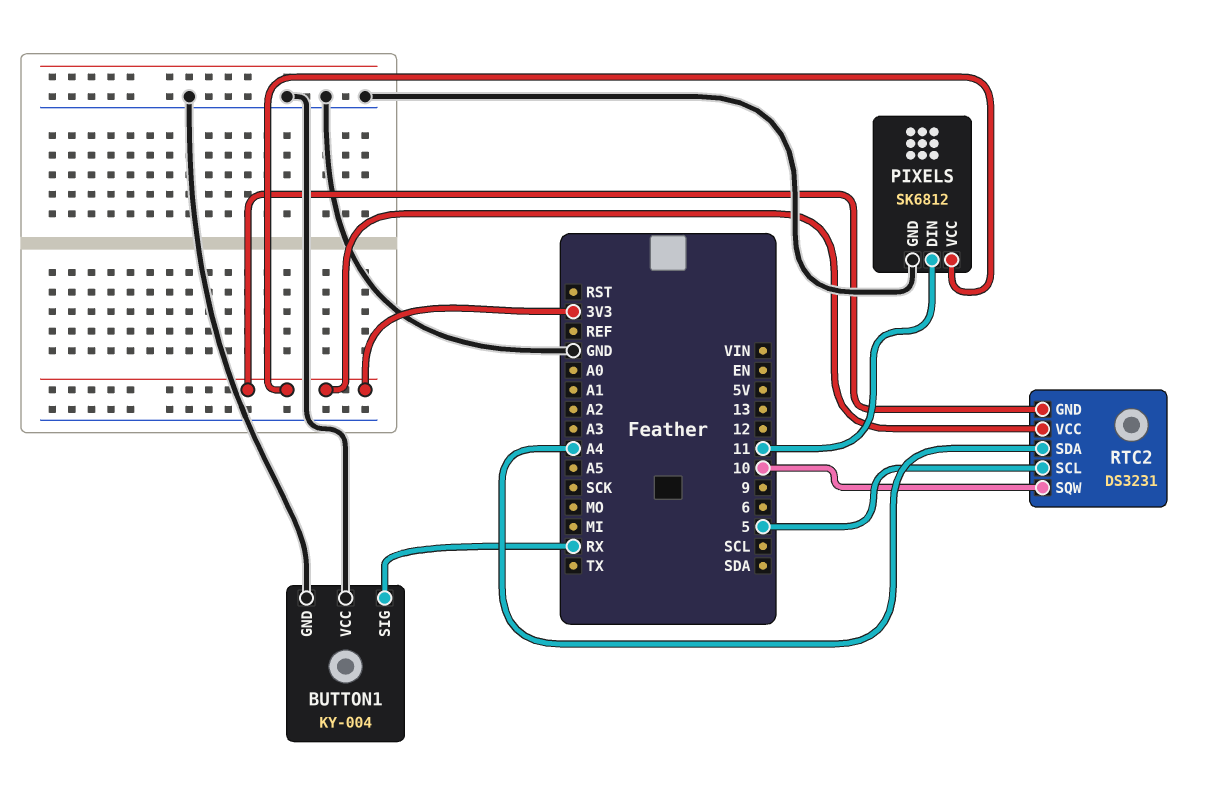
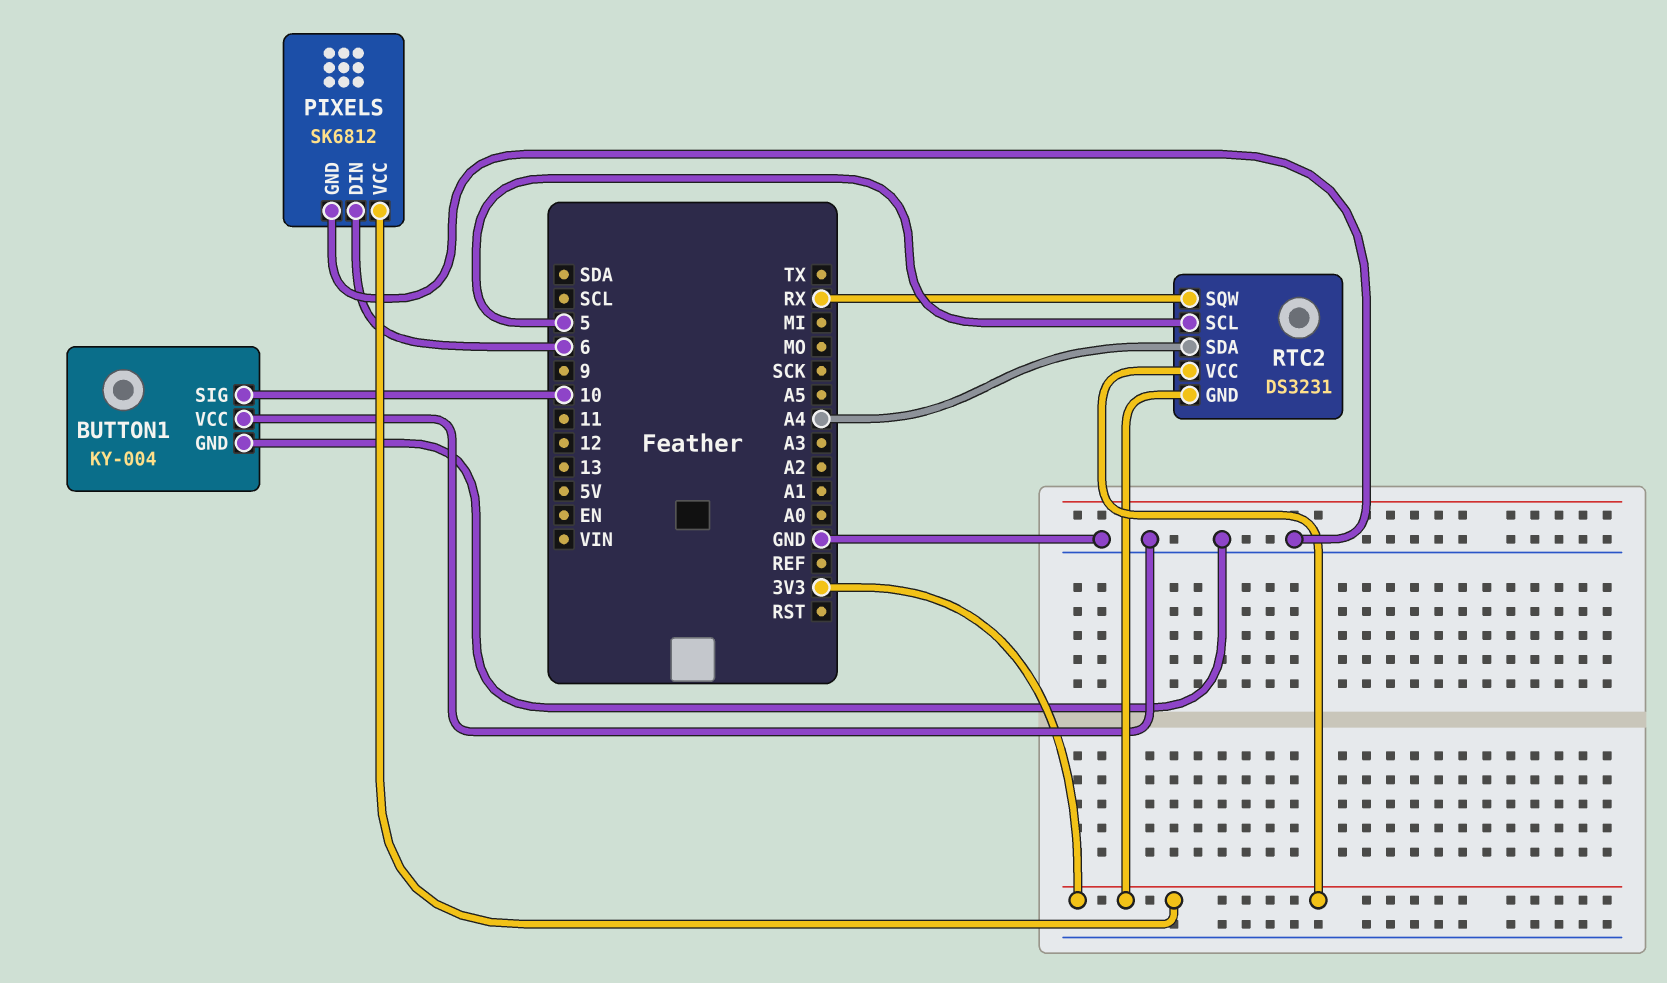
BUTTON1 pin SIG: RX -> 10
PIXELS pin DIN: 11 -> 6
RTC2 pin SQW: 10 -> RX

